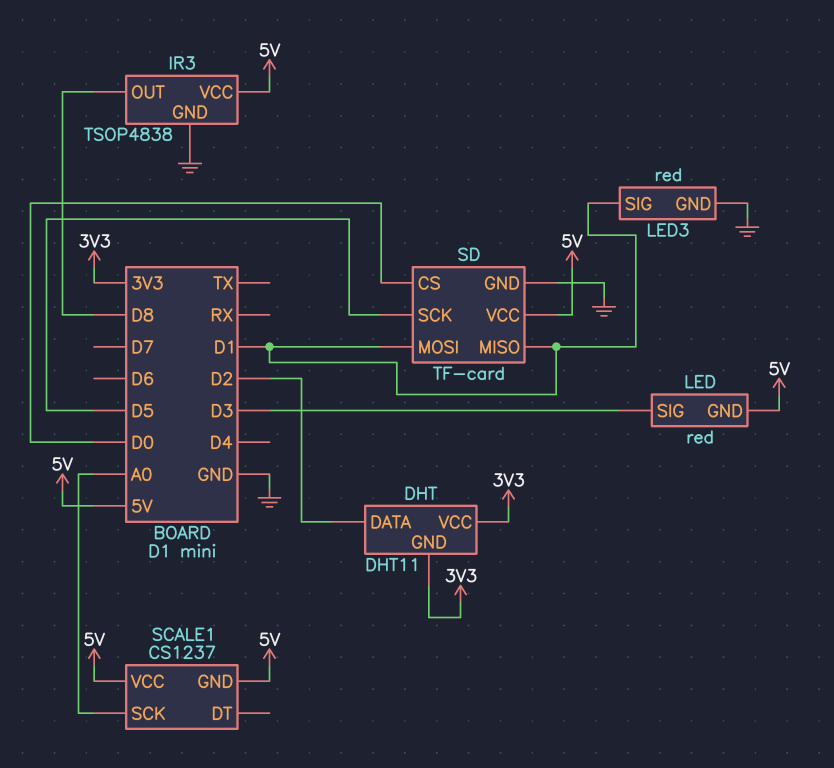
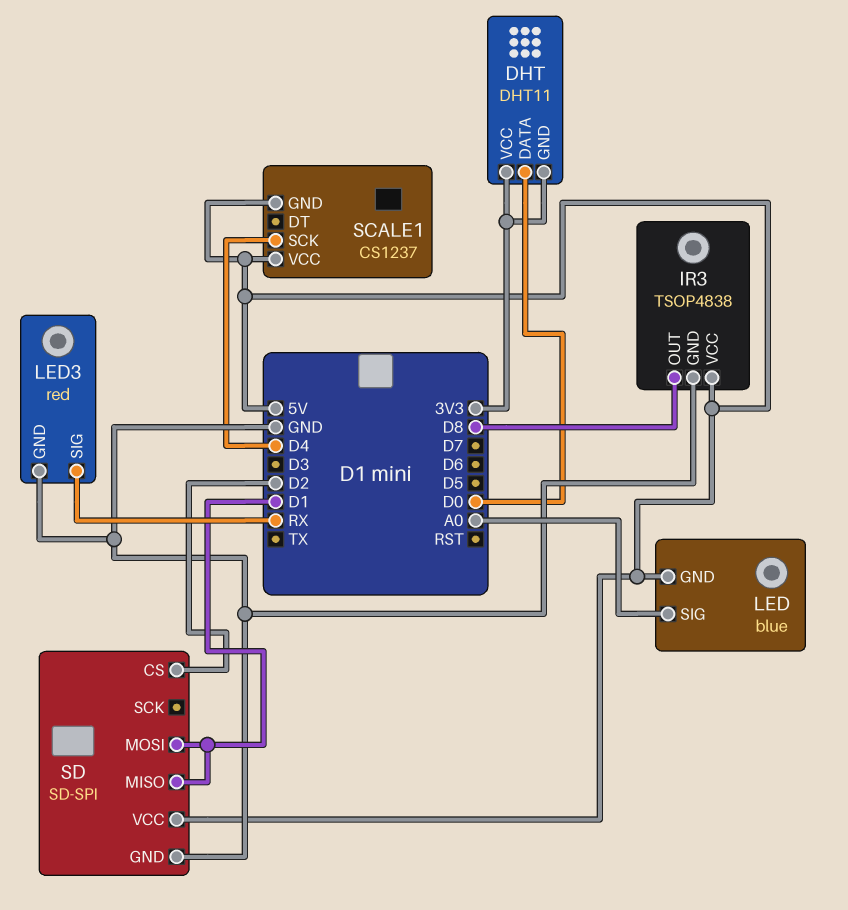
DHT pin DATA: D2 -> D0
LED: red -> blue
LED pin SIG: D3 -> A0
LED3 pin SIG: D1 -> RX
SCALE1 pin SCK: A0 -> D4
SD: TF-card -> SD-SPI
SD pin CS: D0 -> D2
SD pin SCK: D5 -> none

